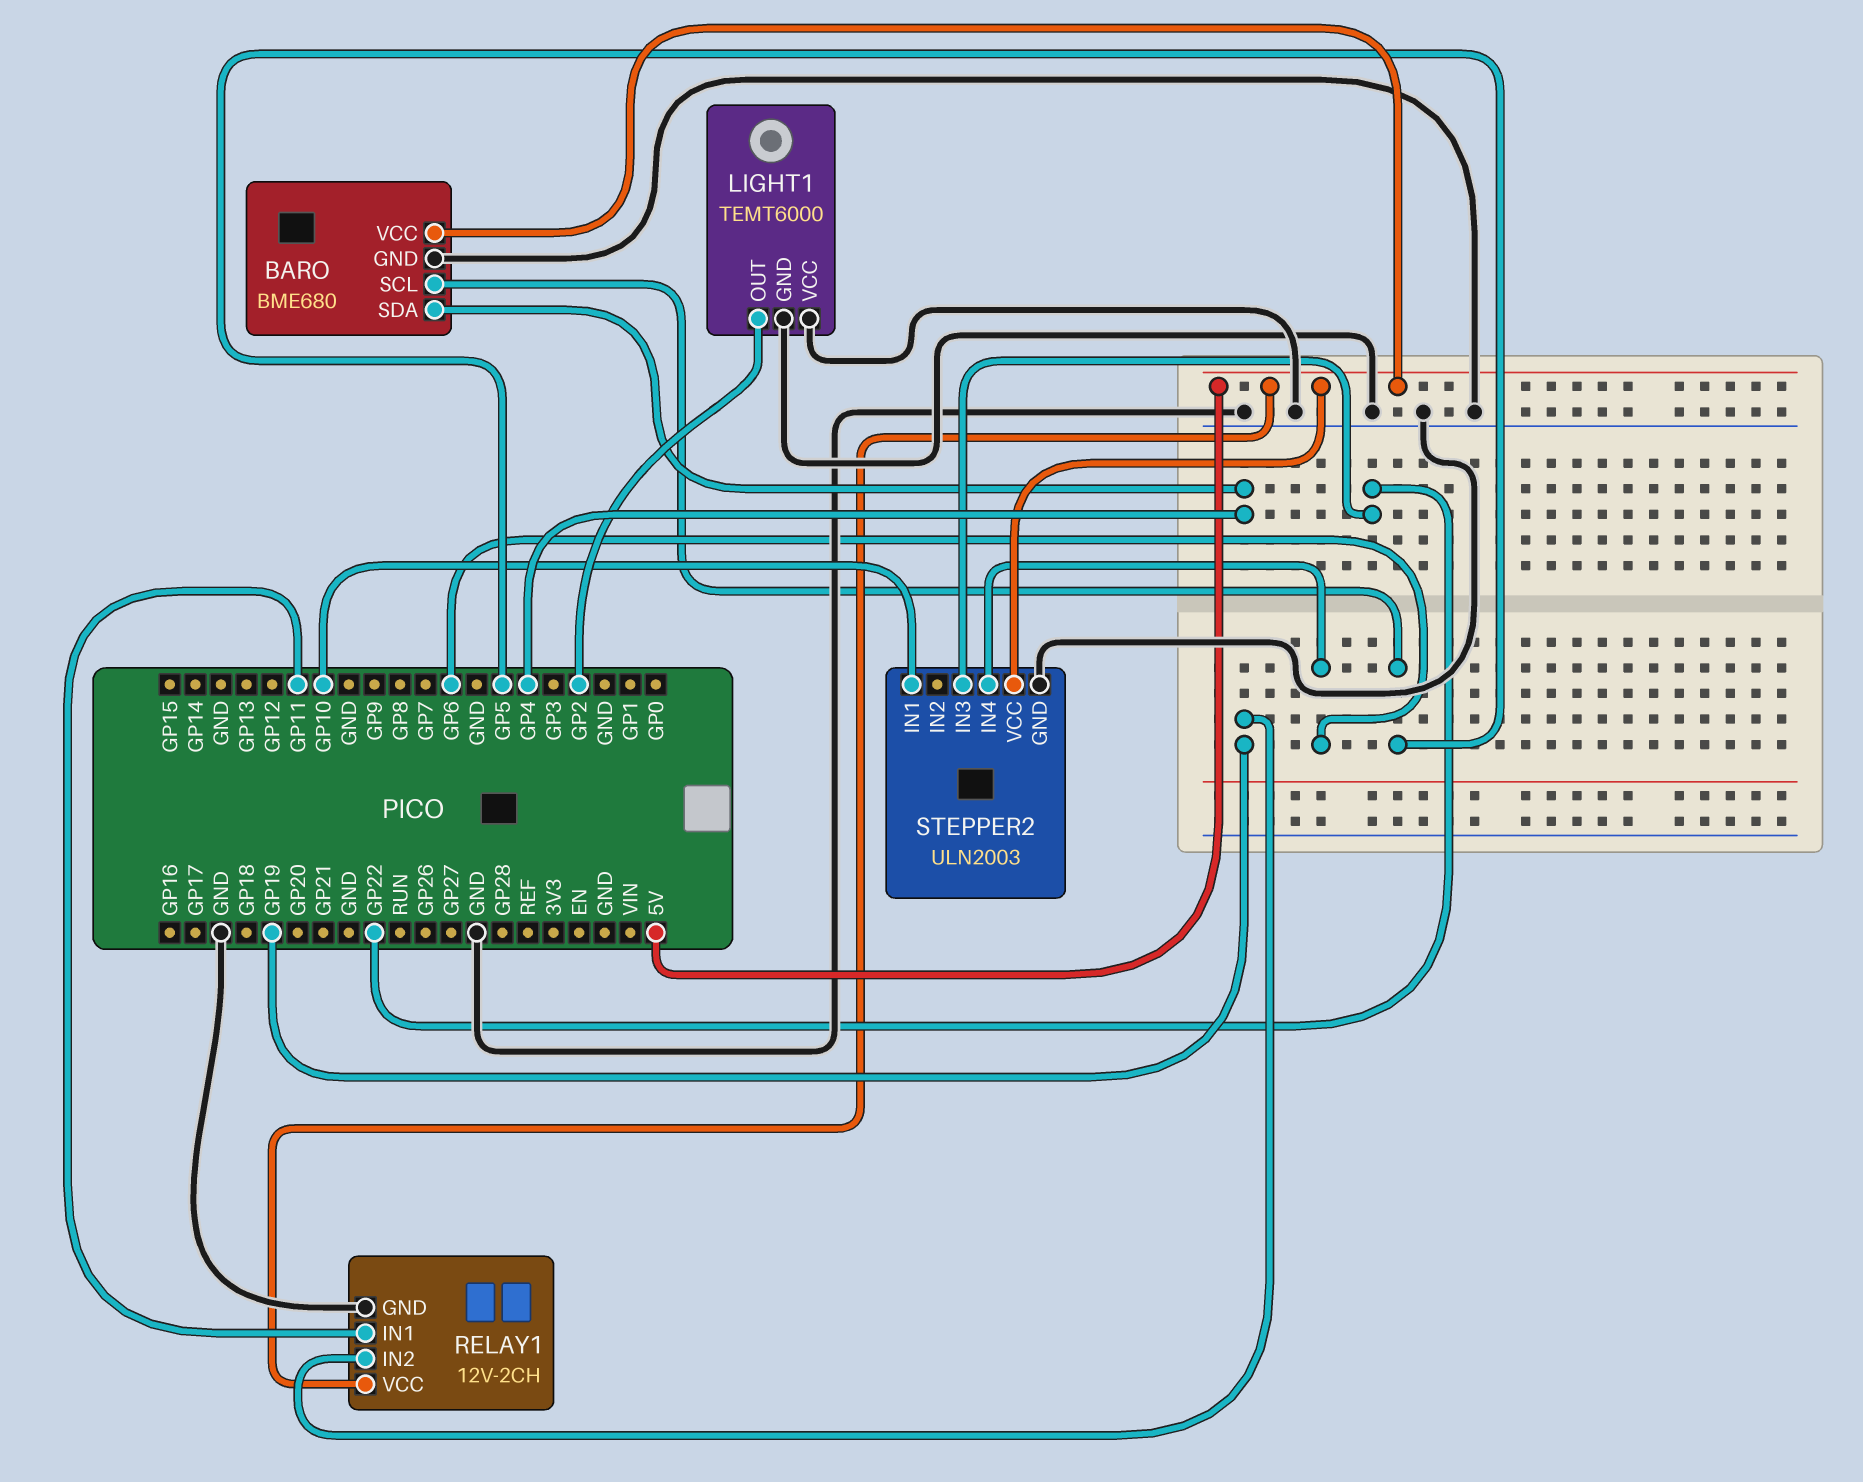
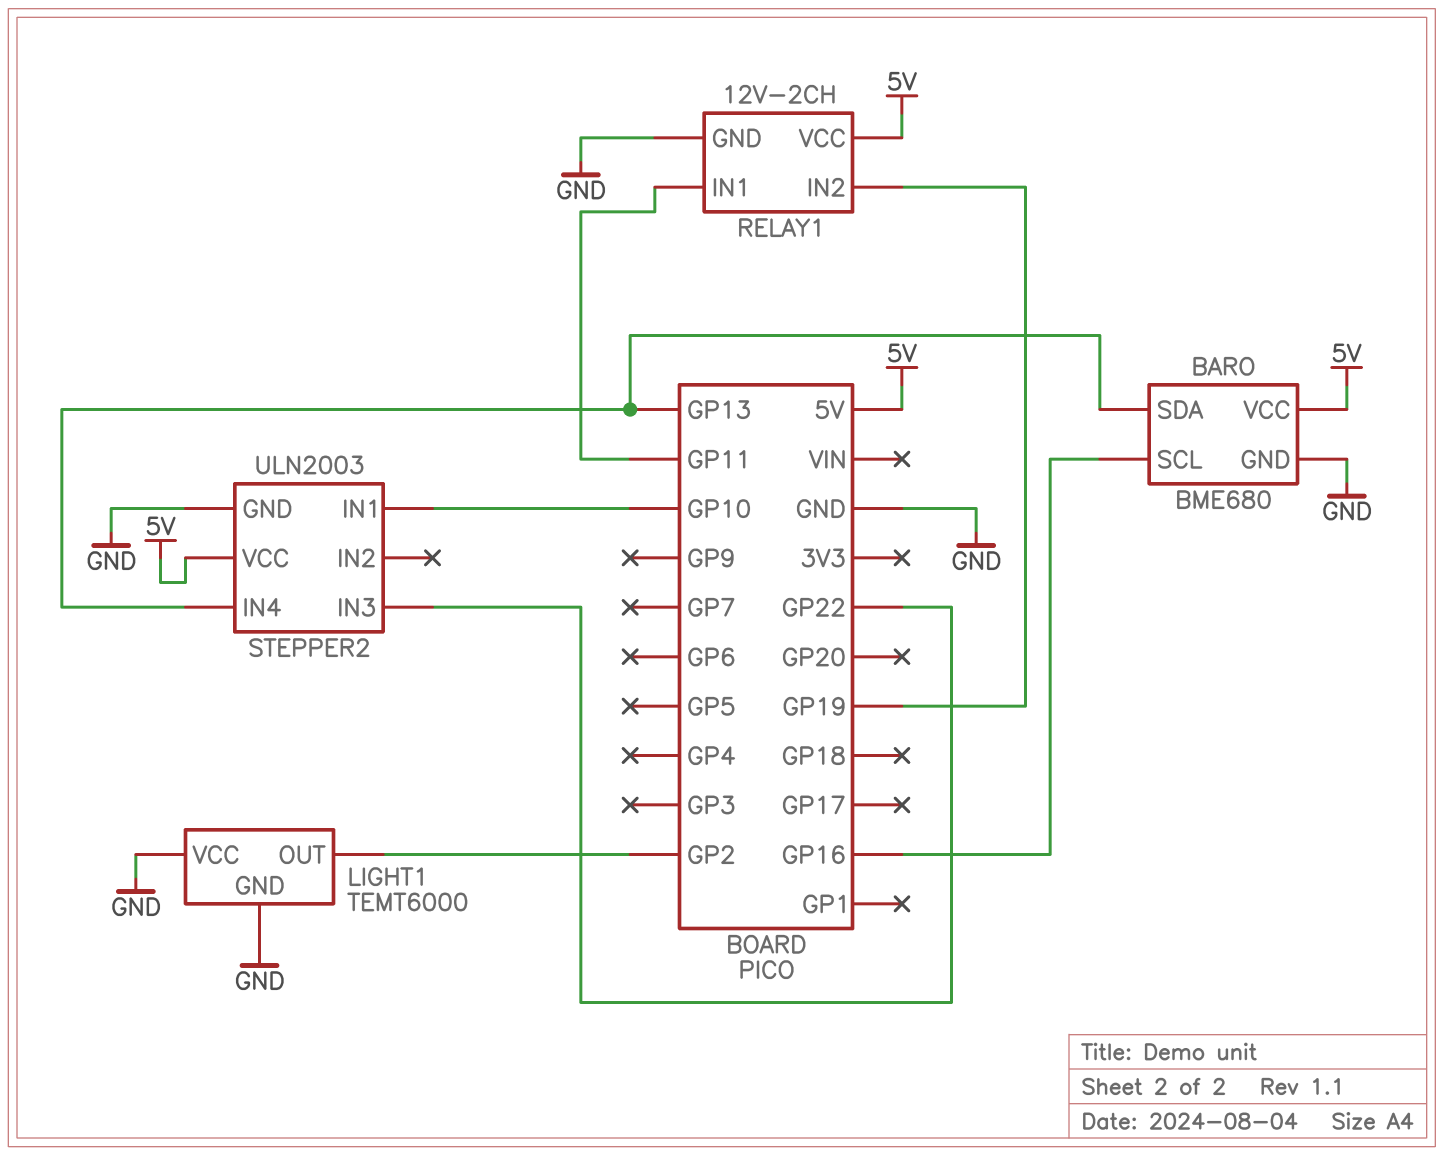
BARO pin SCL: GP5 -> GP16
BARO pin SDA: GP4 -> GP13
STEPPER2 pin IN4: GP6 -> GP13

